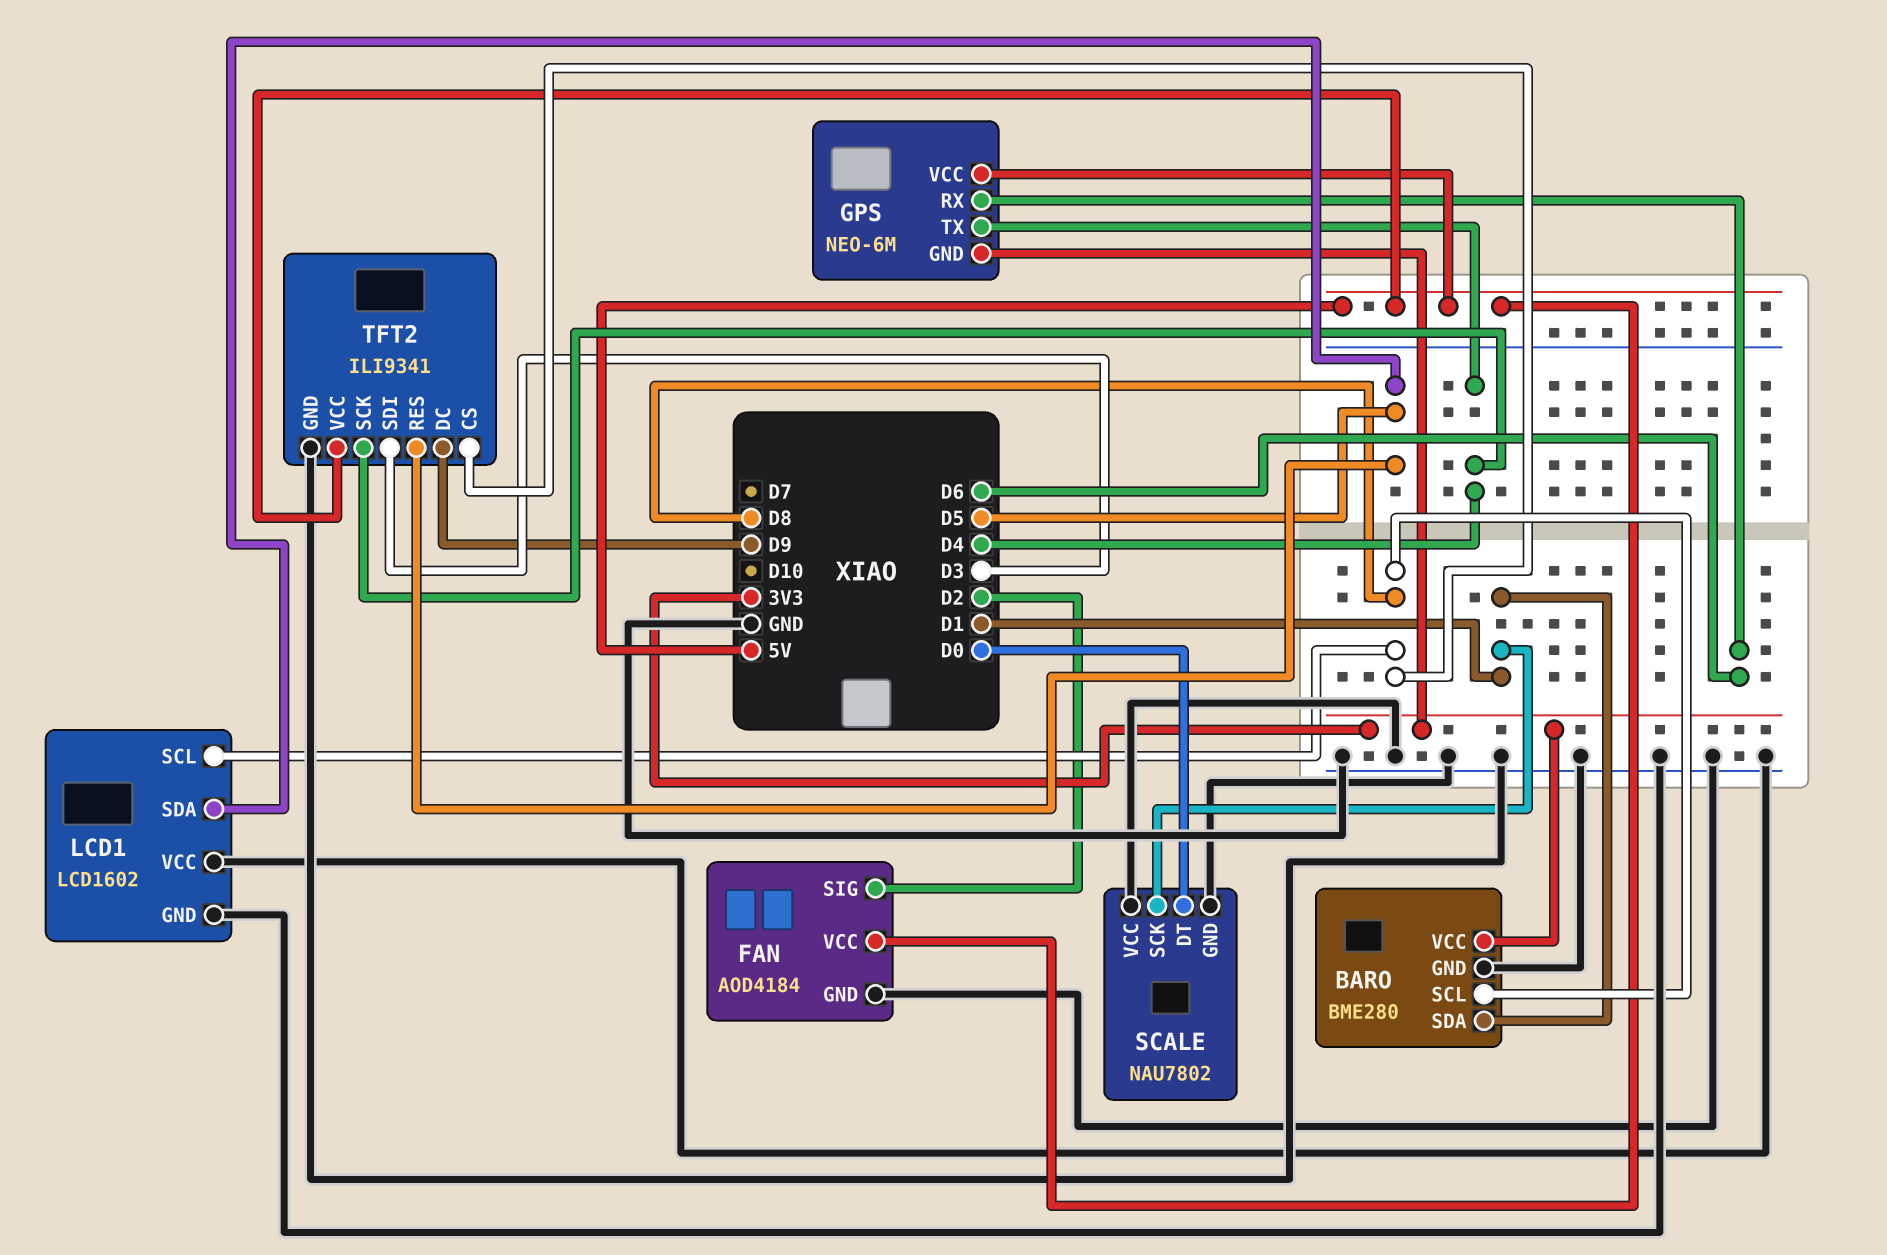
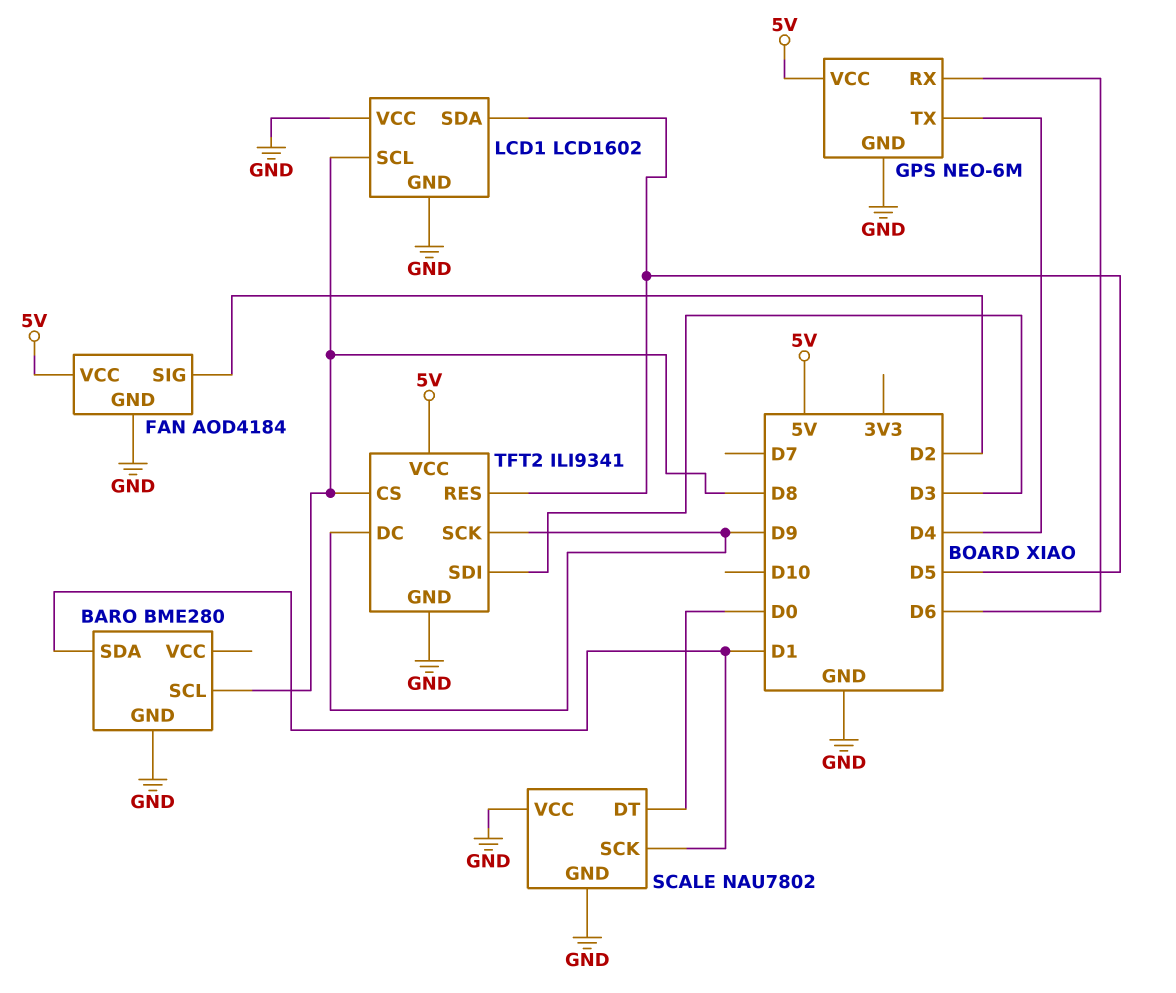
BARO pin VCC: 3V3 -> none
GPS pin GND: 3V3 -> GND
TFT2 pin SCK: D4 -> D9

